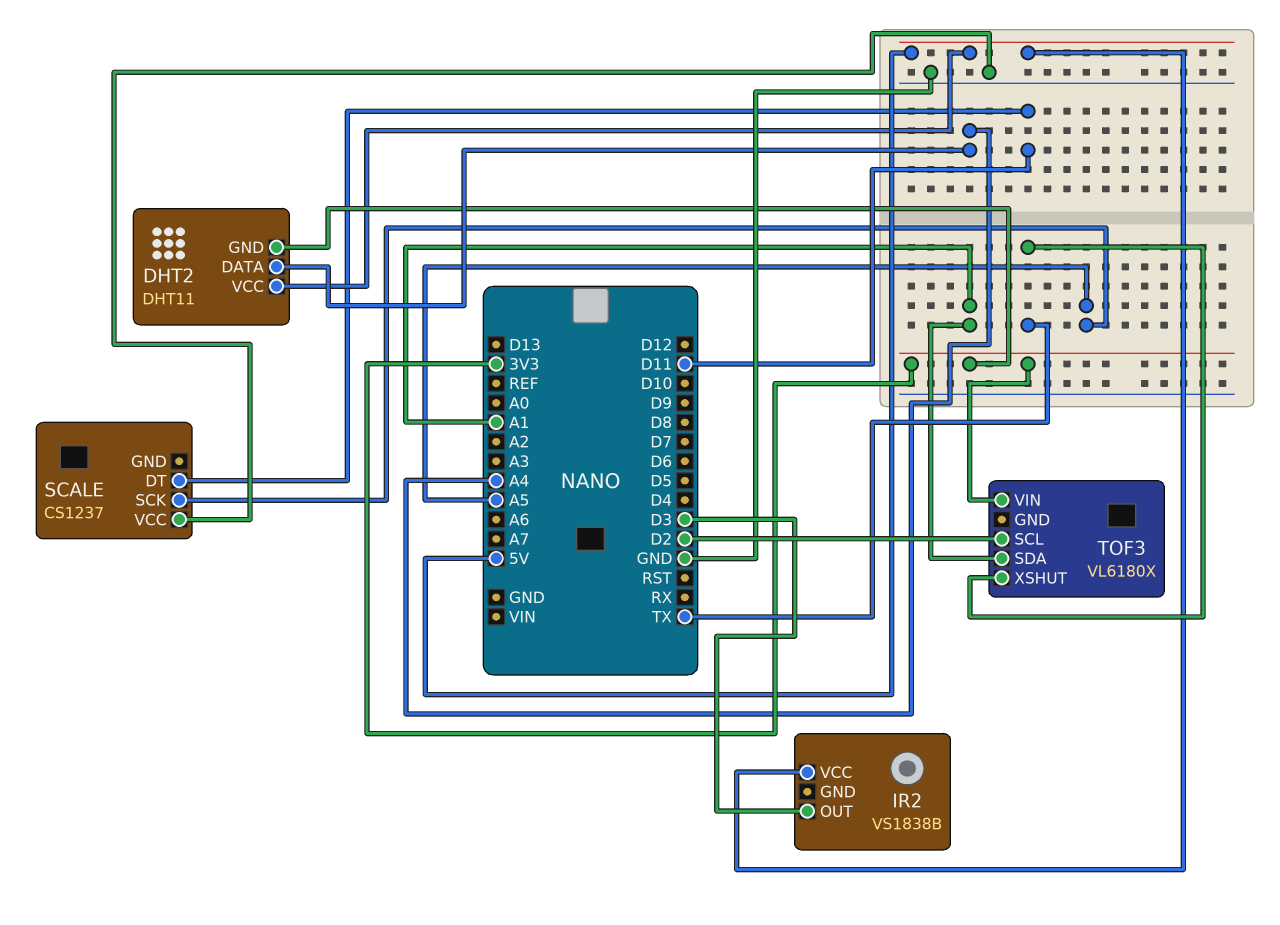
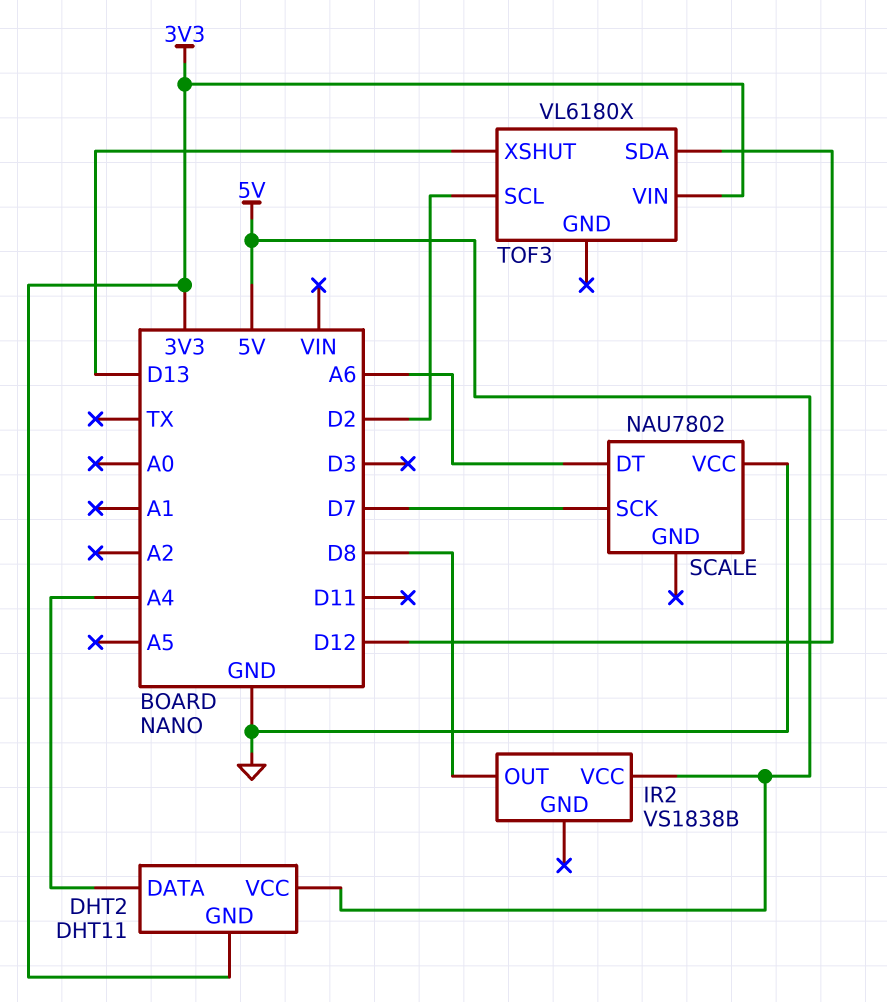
IR2 pin OUT: D3 -> D8
SCALE: CS1237 -> NAU7802
SCALE pin DT: D11 -> A6
SCALE pin SCK: A5 -> D7
TOF3 pin SDA: A1 -> D12
TOF3 pin XSHUT: TX -> D13

